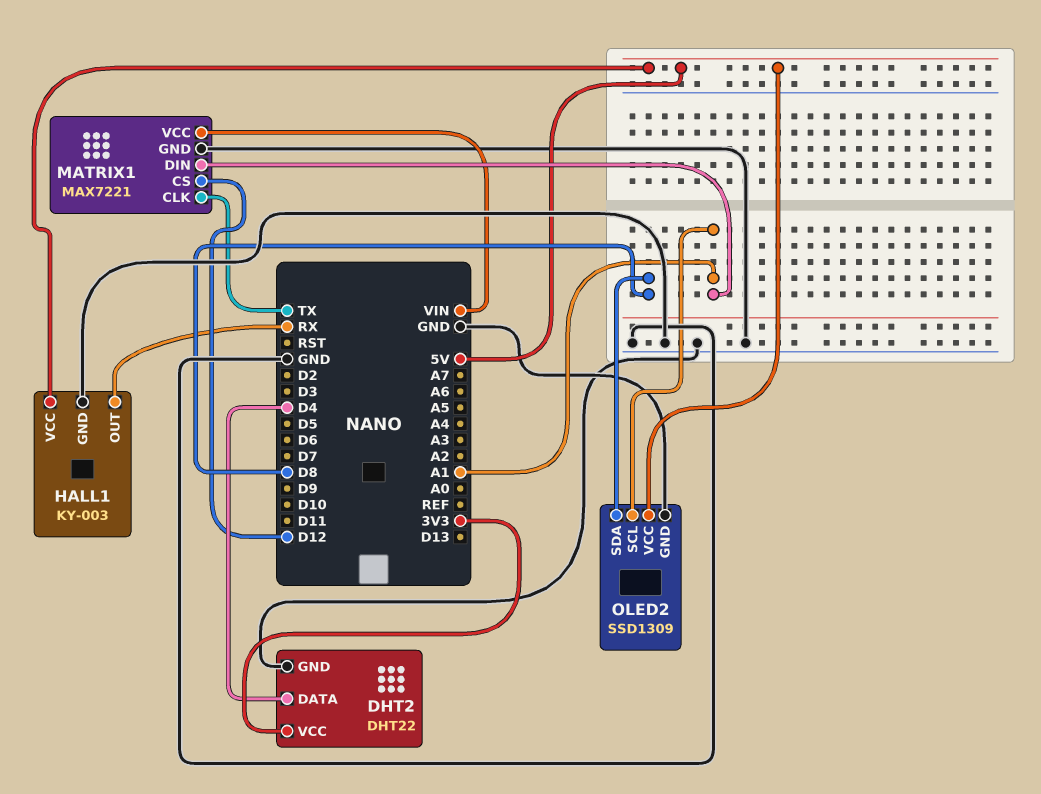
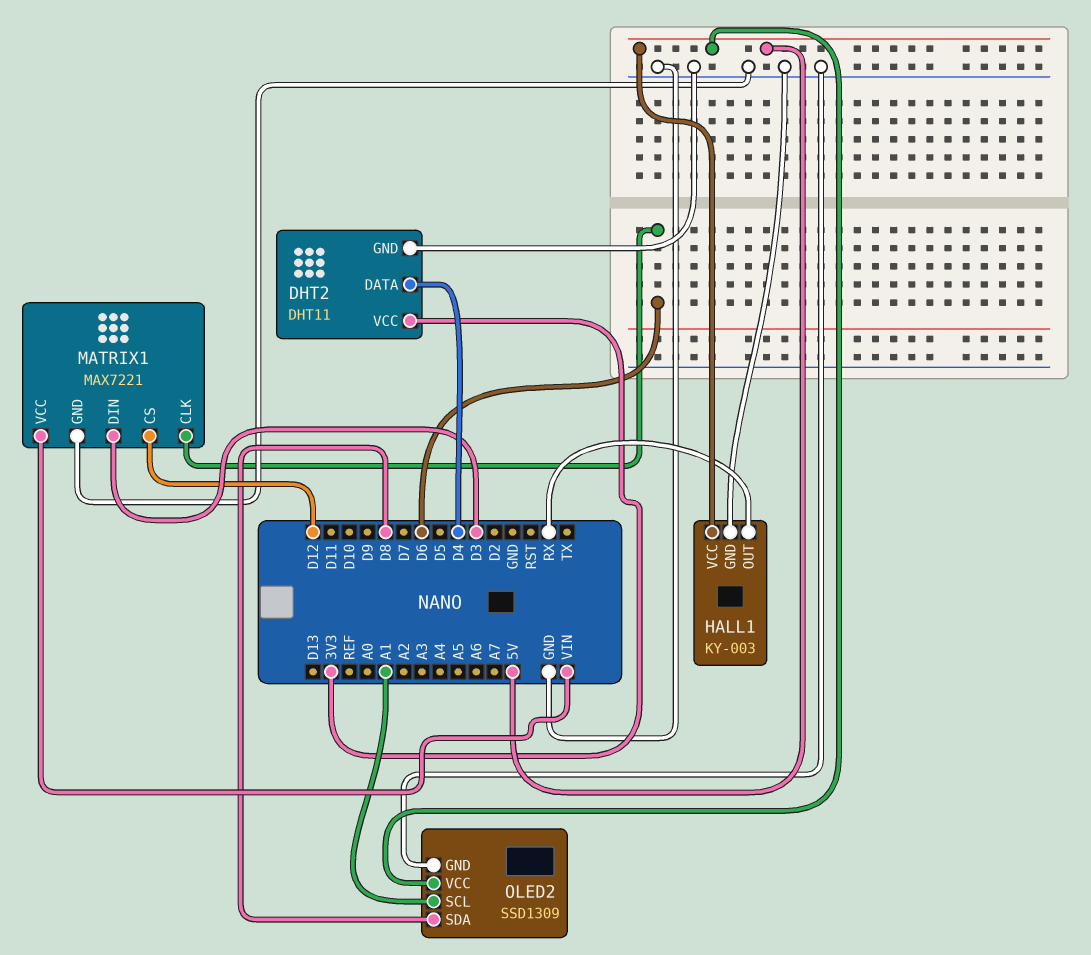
DHT2: DHT22 -> DHT11
MATRIX1 pin CLK: TX -> D6
MATRIX1 pin DIN: A1 -> D3

